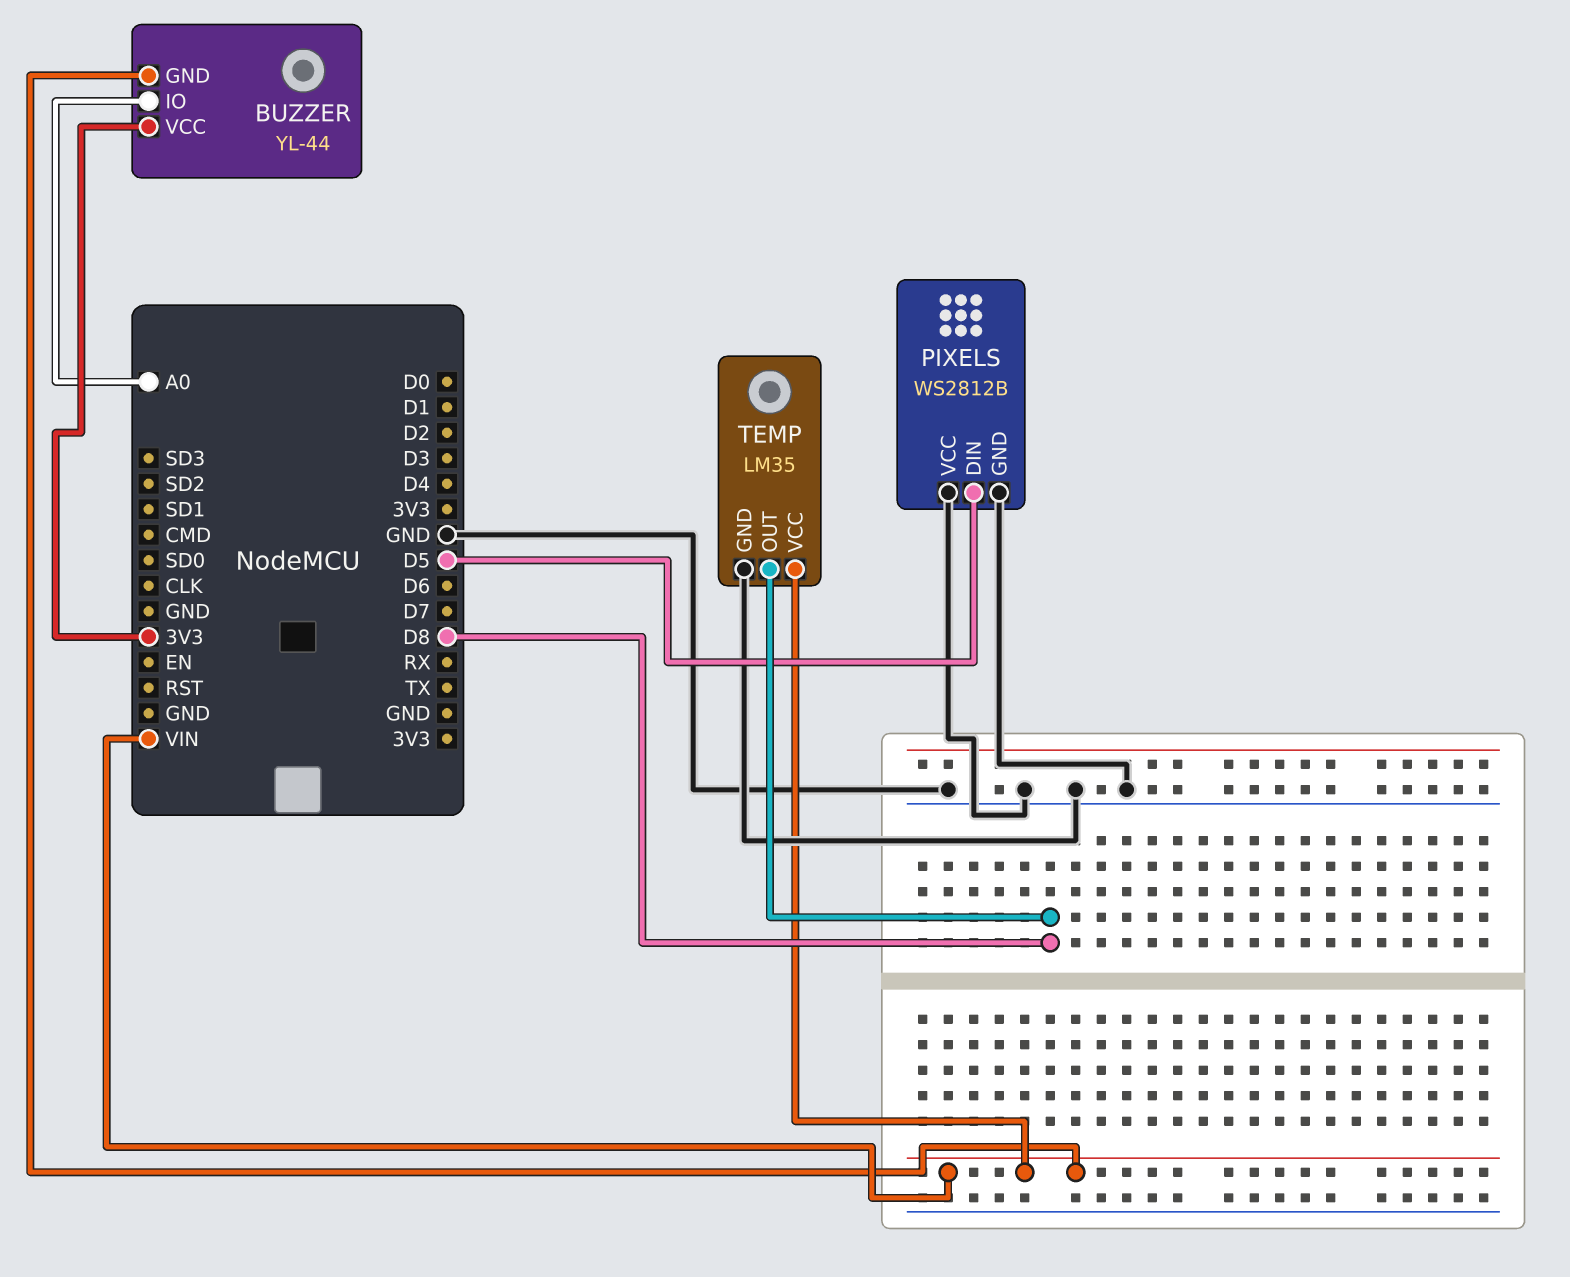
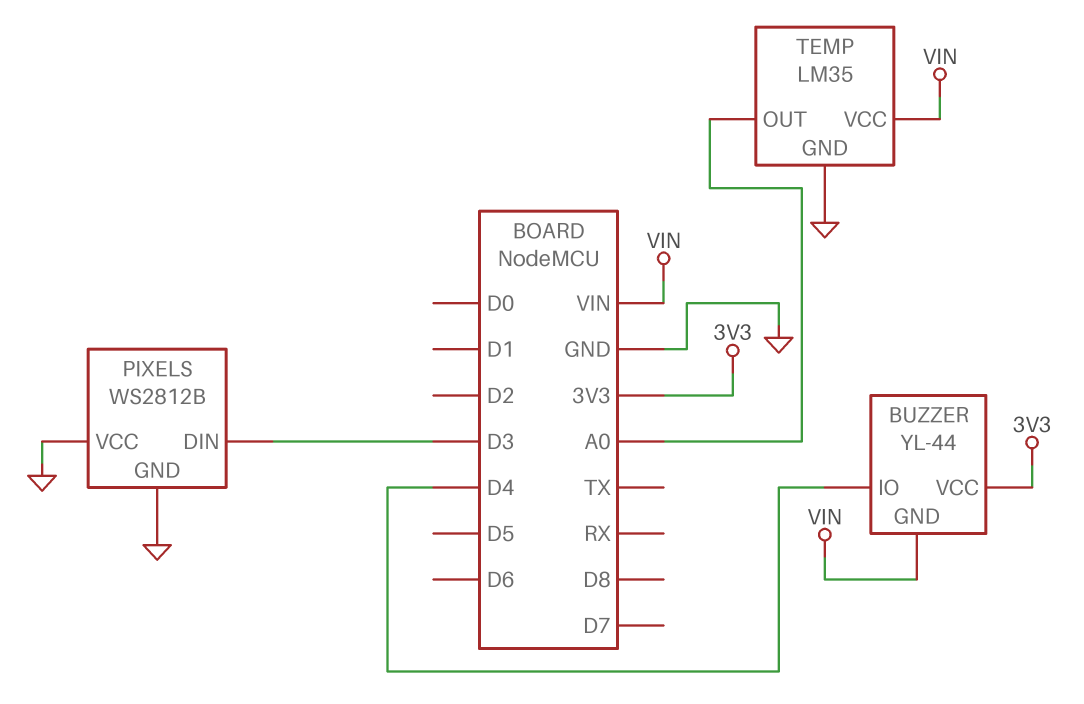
BUZZER pin IO: A0 -> D4
PIXELS pin DIN: D5 -> D3
TEMP pin OUT: D8 -> A0

